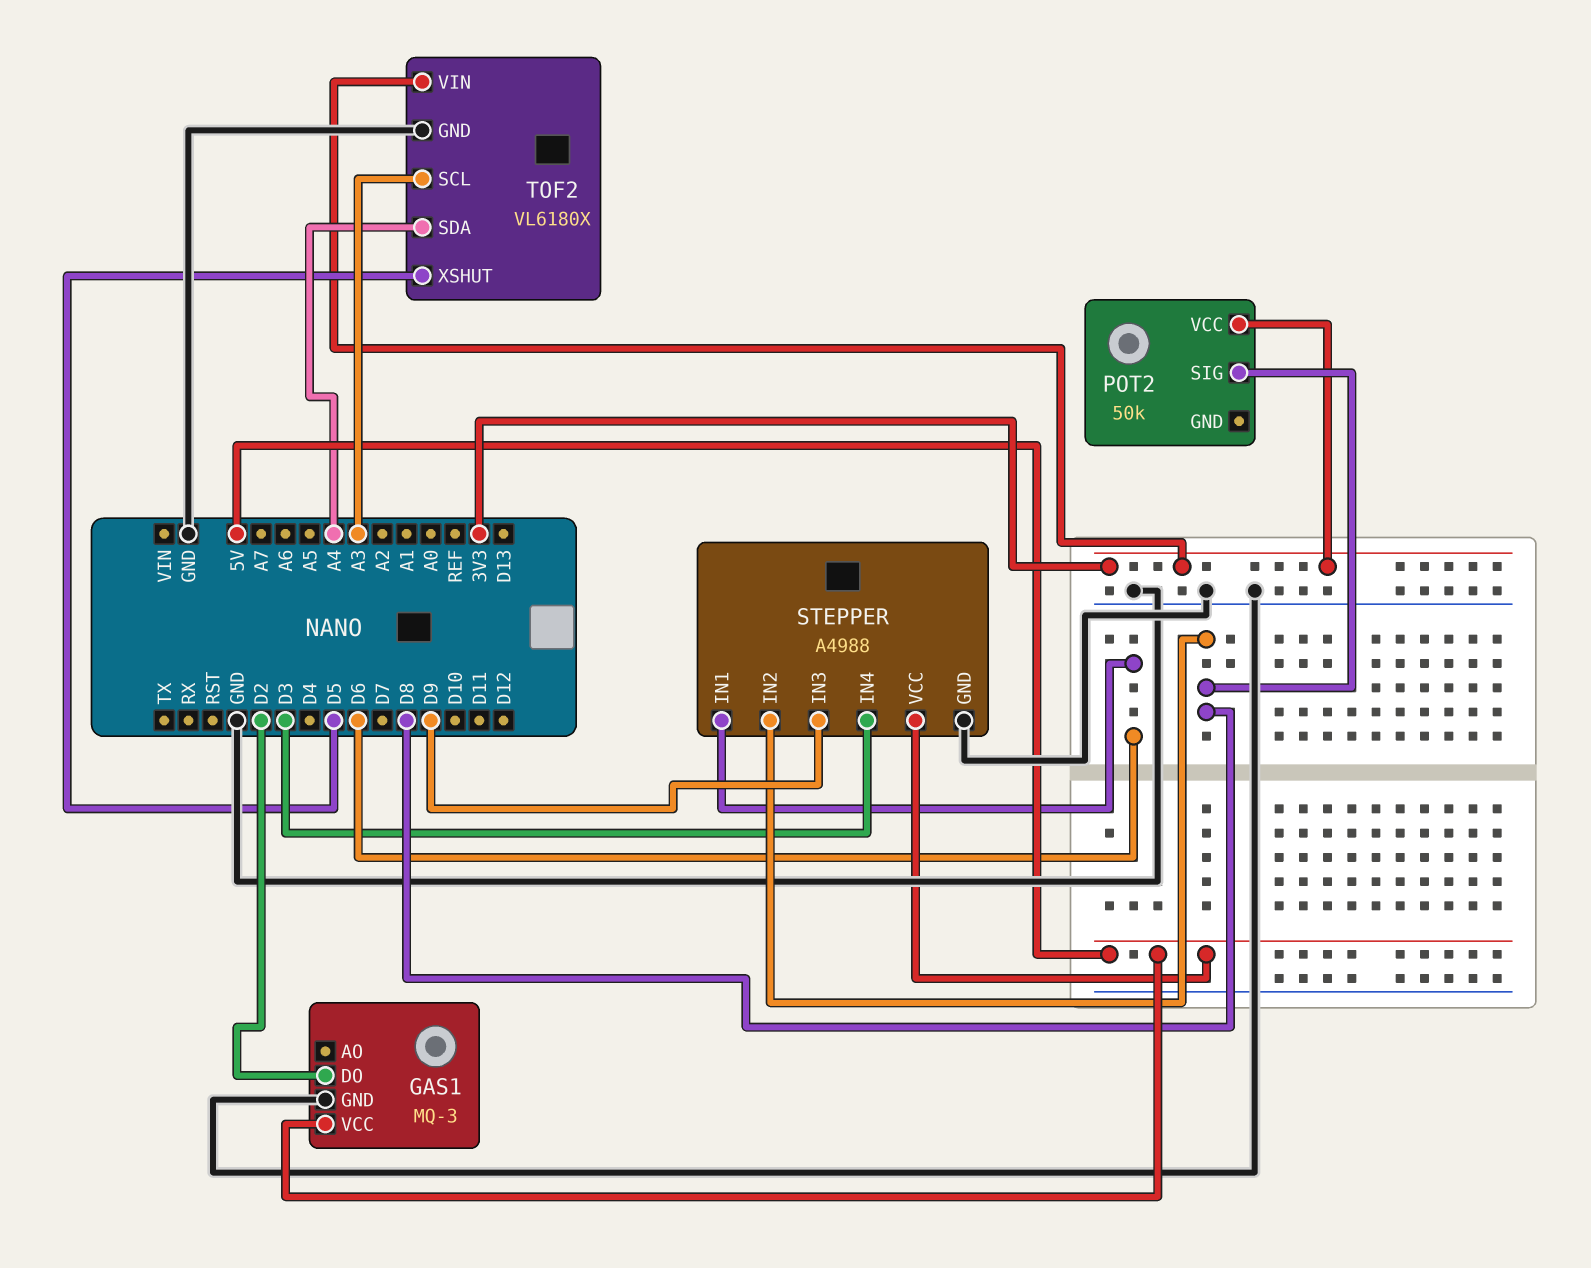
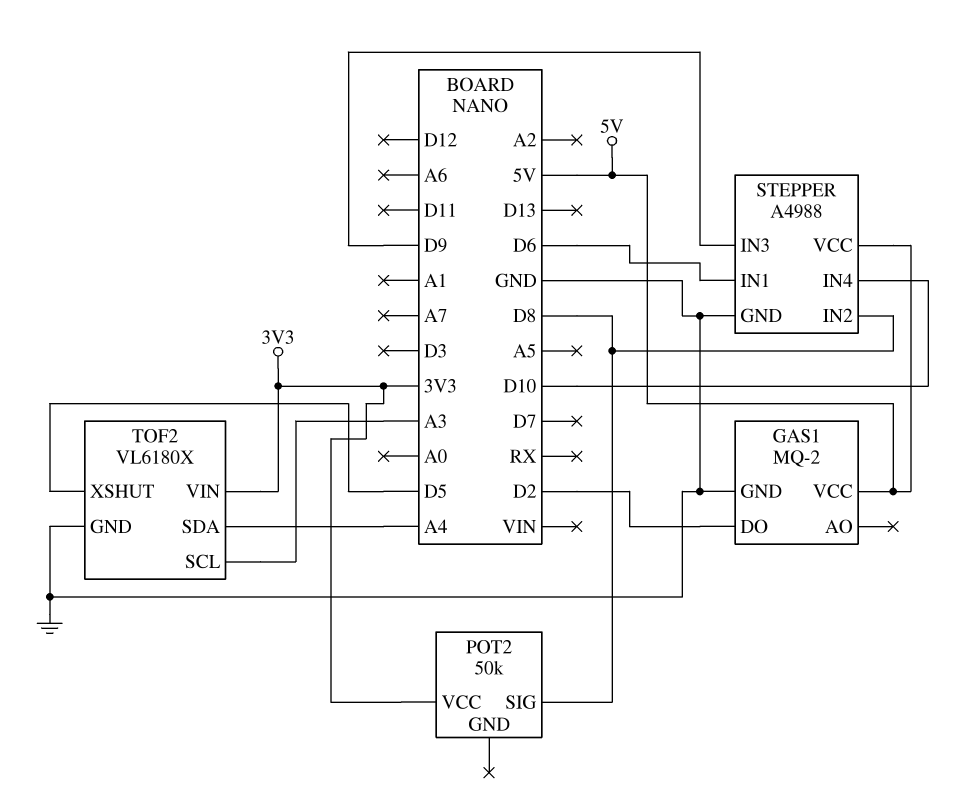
GAS1: MQ-3 -> MQ-2
STEPPER pin IN4: D3 -> D10

